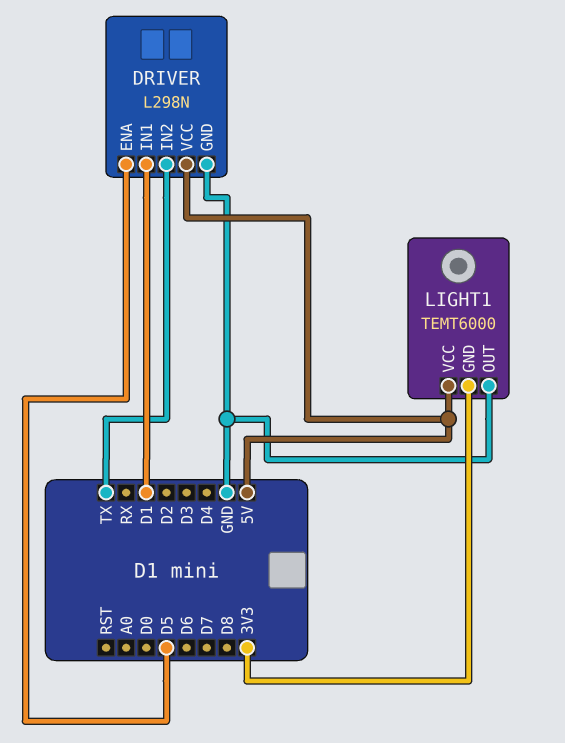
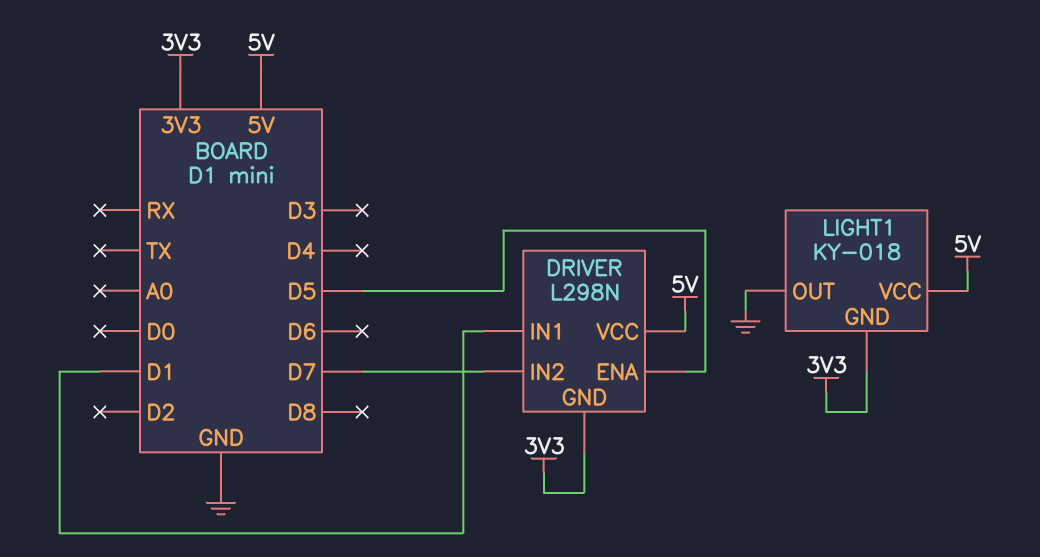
DRIVER pin GND: GND -> 3V3
DRIVER pin IN2: TX -> D7
LIGHT1: TEMT6000 -> KY-018

